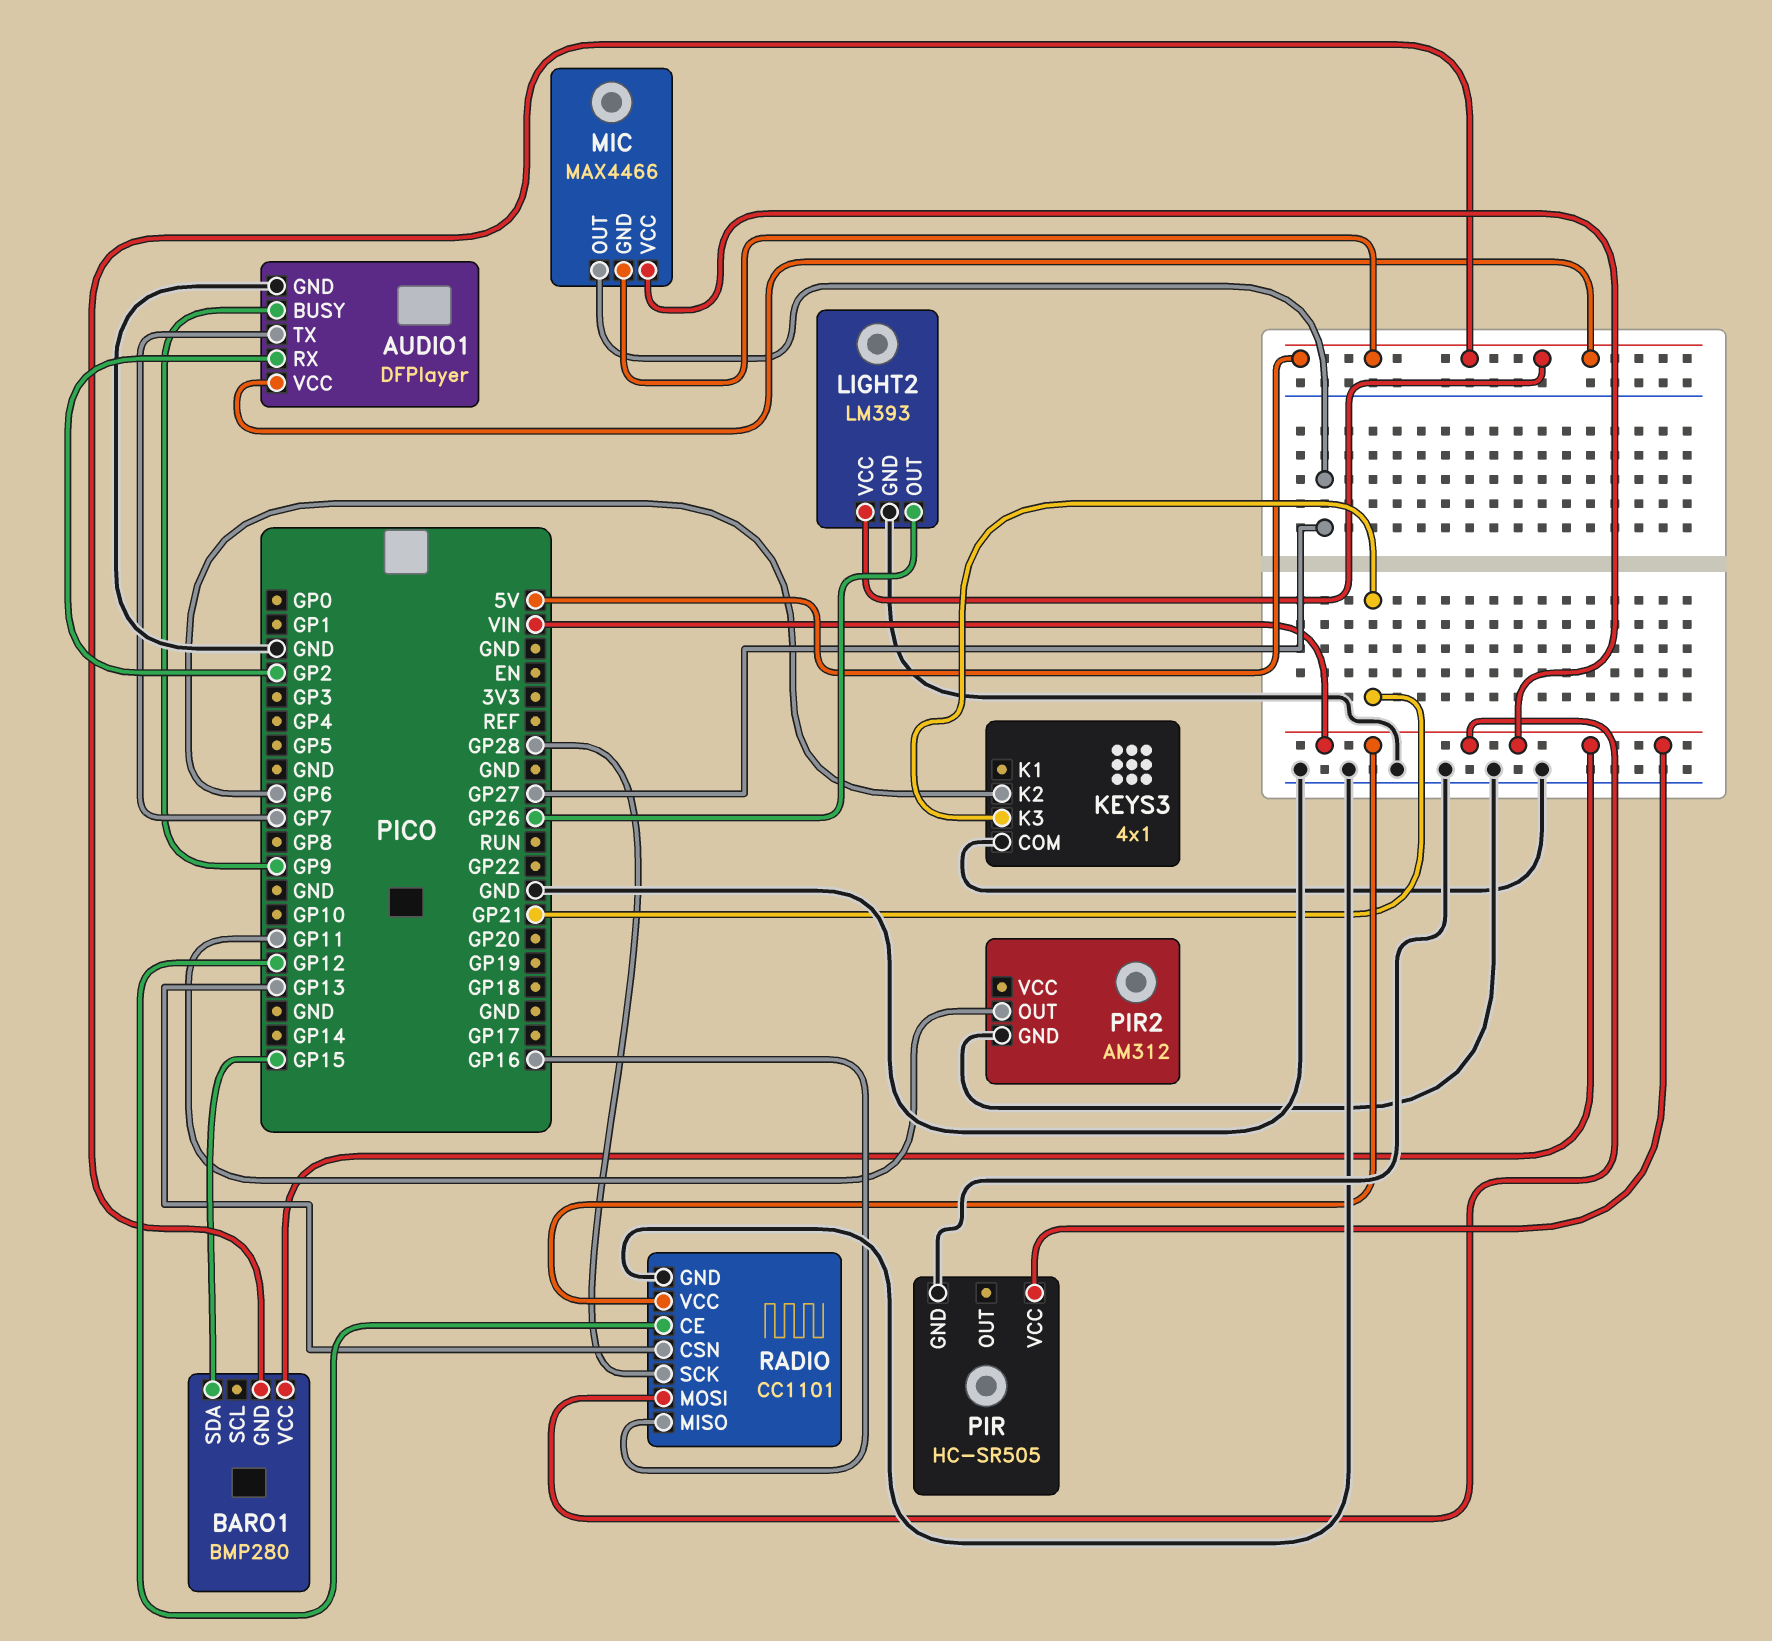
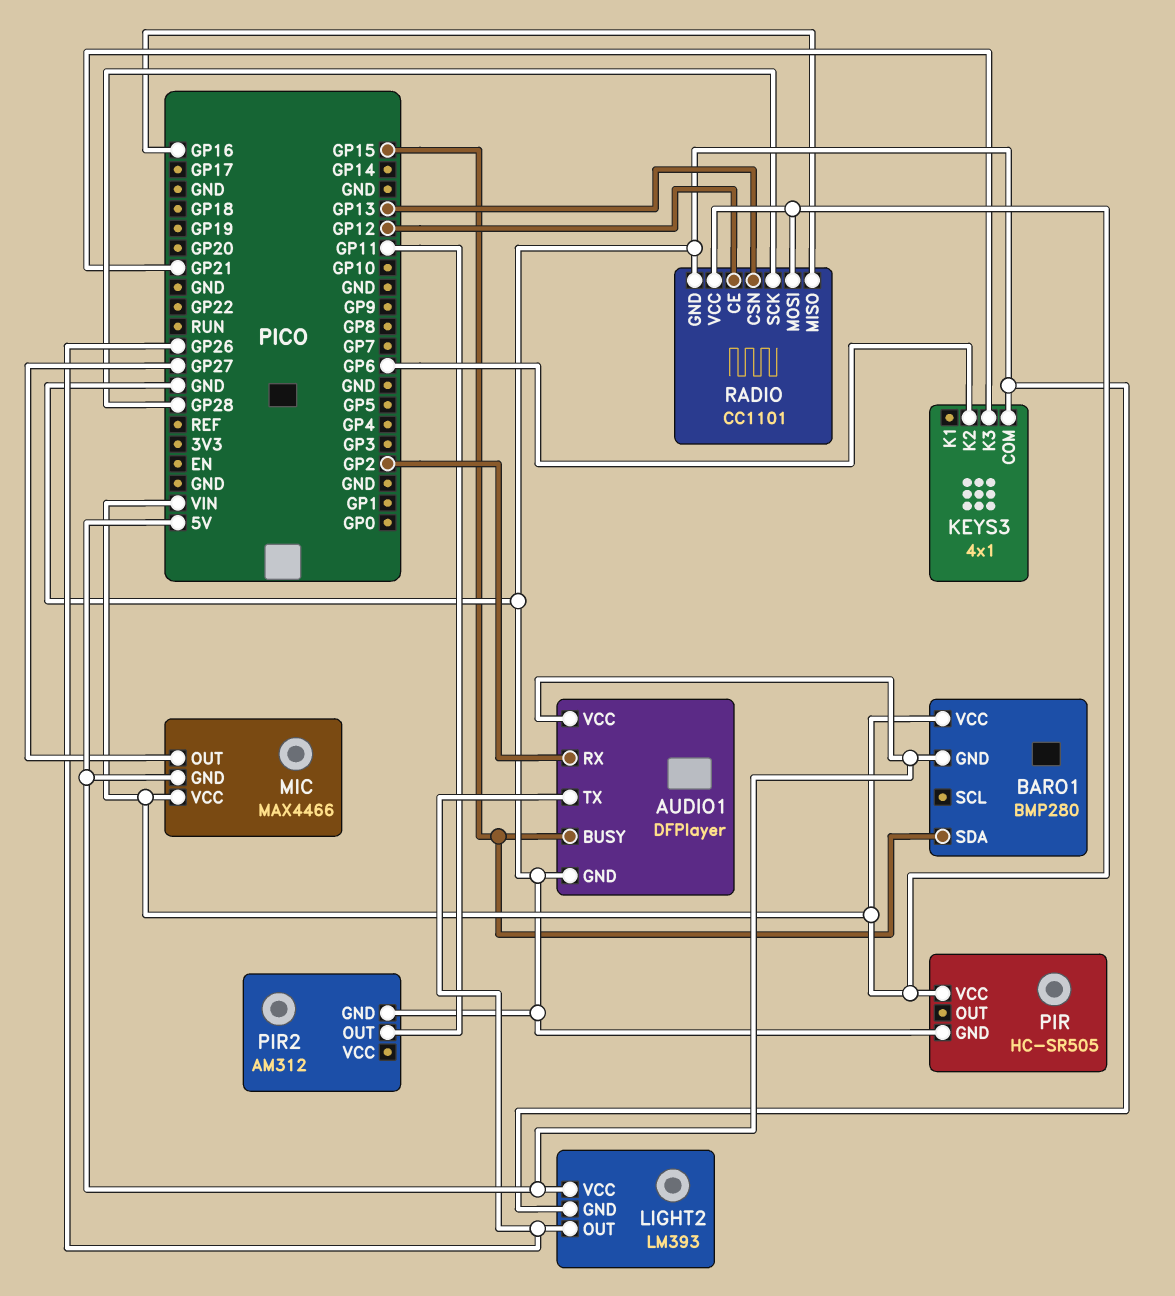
AUDIO1 pin BUSY: GP9 -> GP15
AUDIO1 pin TX: GP7 -> GP26

